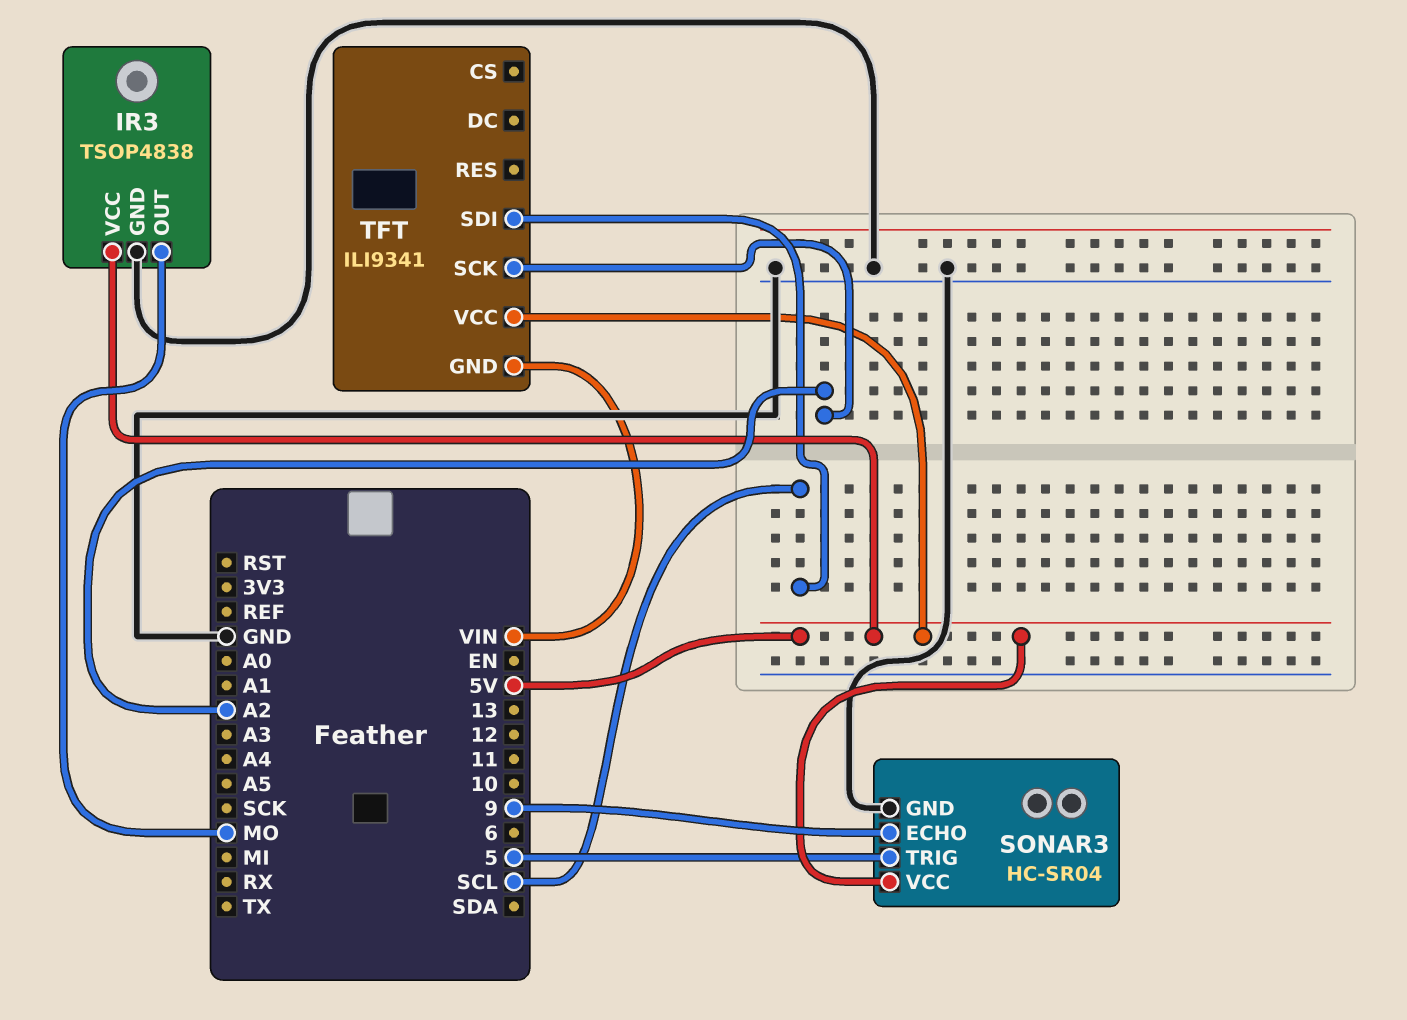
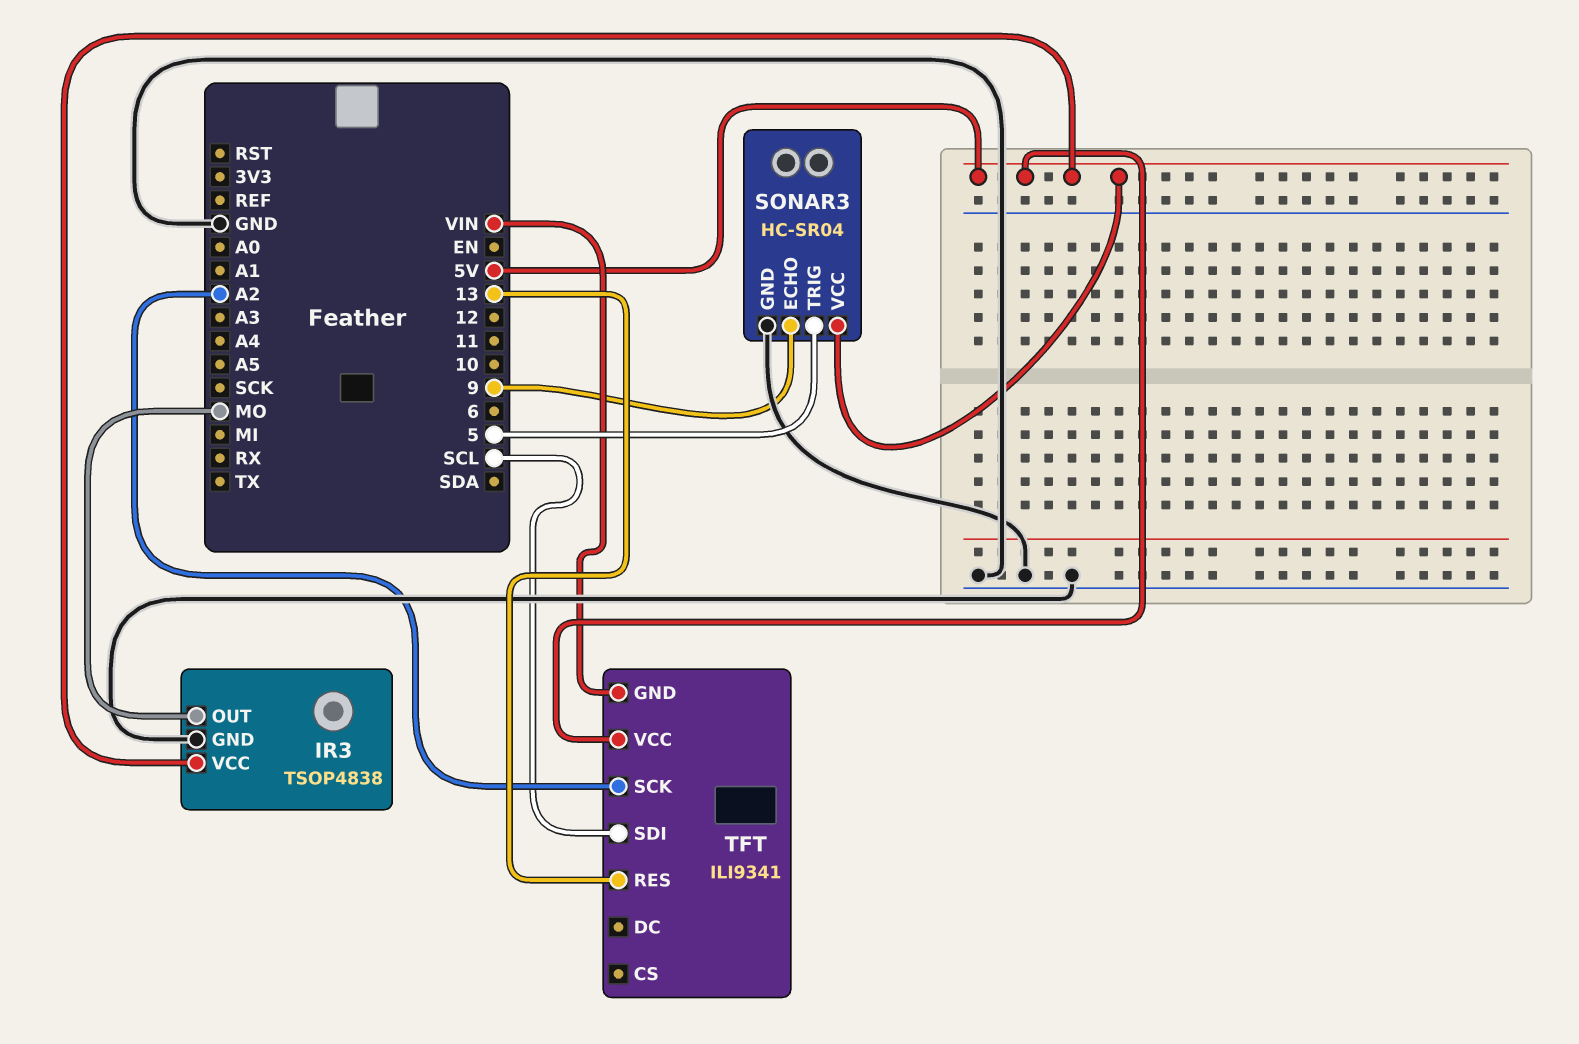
TFT pin RES: none -> 13

